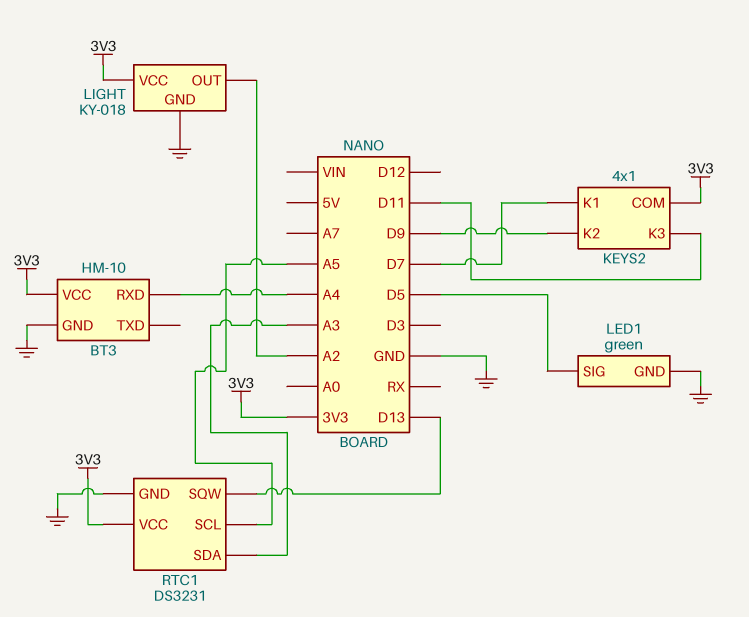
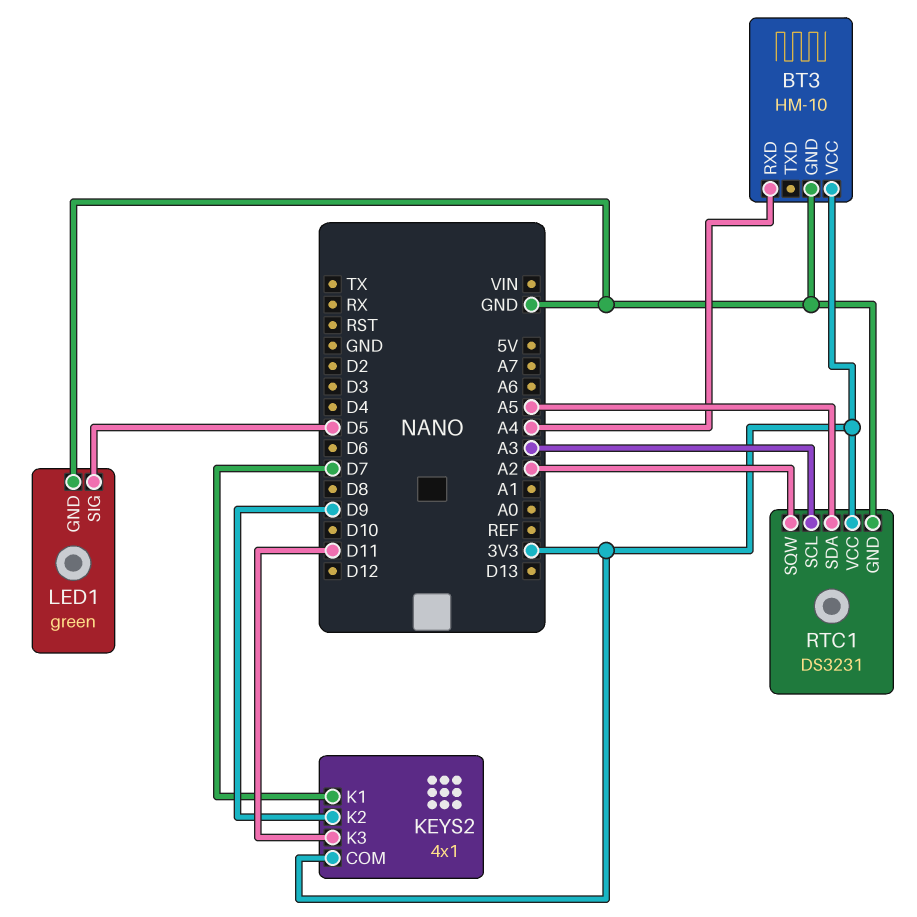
LIGHT: KY-018 -> none
LIGHT pin GND: GND -> none
LIGHT pin OUT: A2 -> none
LIGHT pin VCC: 3V3 -> none
RTC1 pin SCL: A5 -> A3
RTC1 pin SDA: A3 -> A5
RTC1 pin SQW: D13 -> A2

